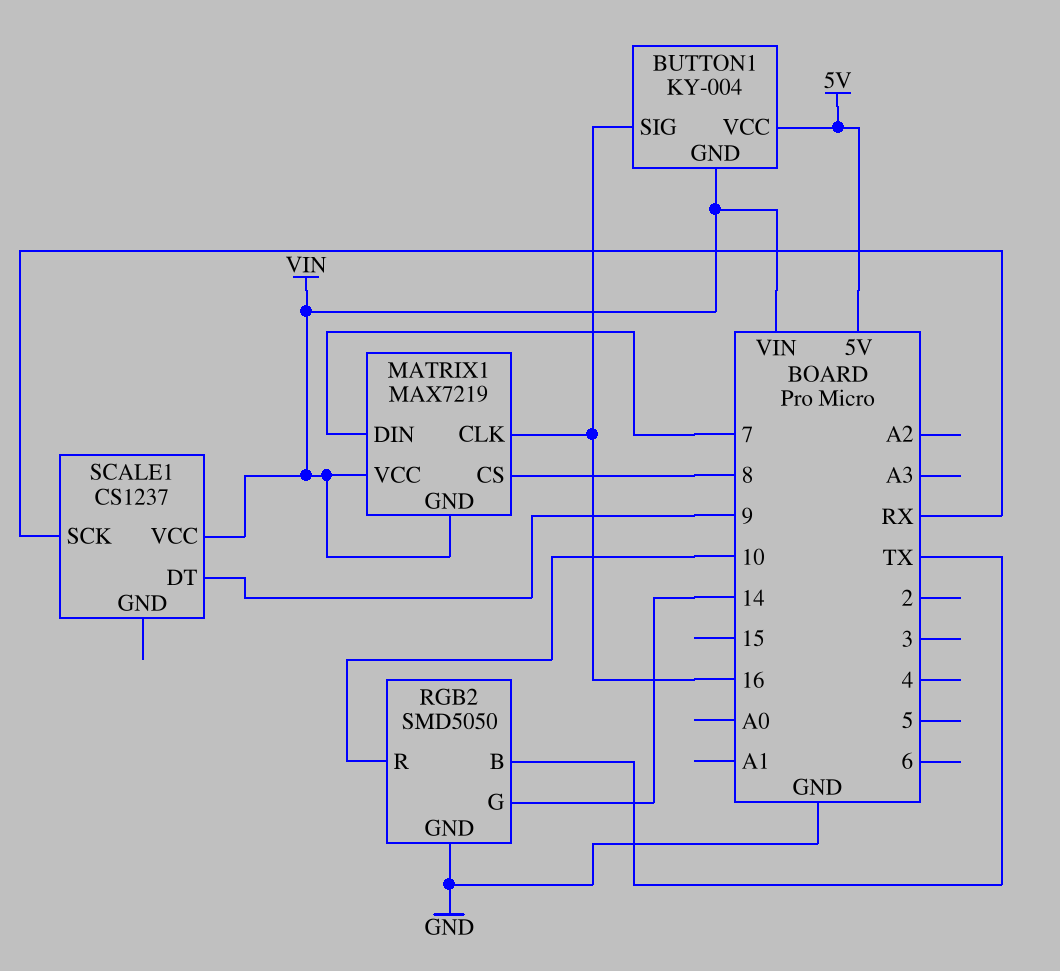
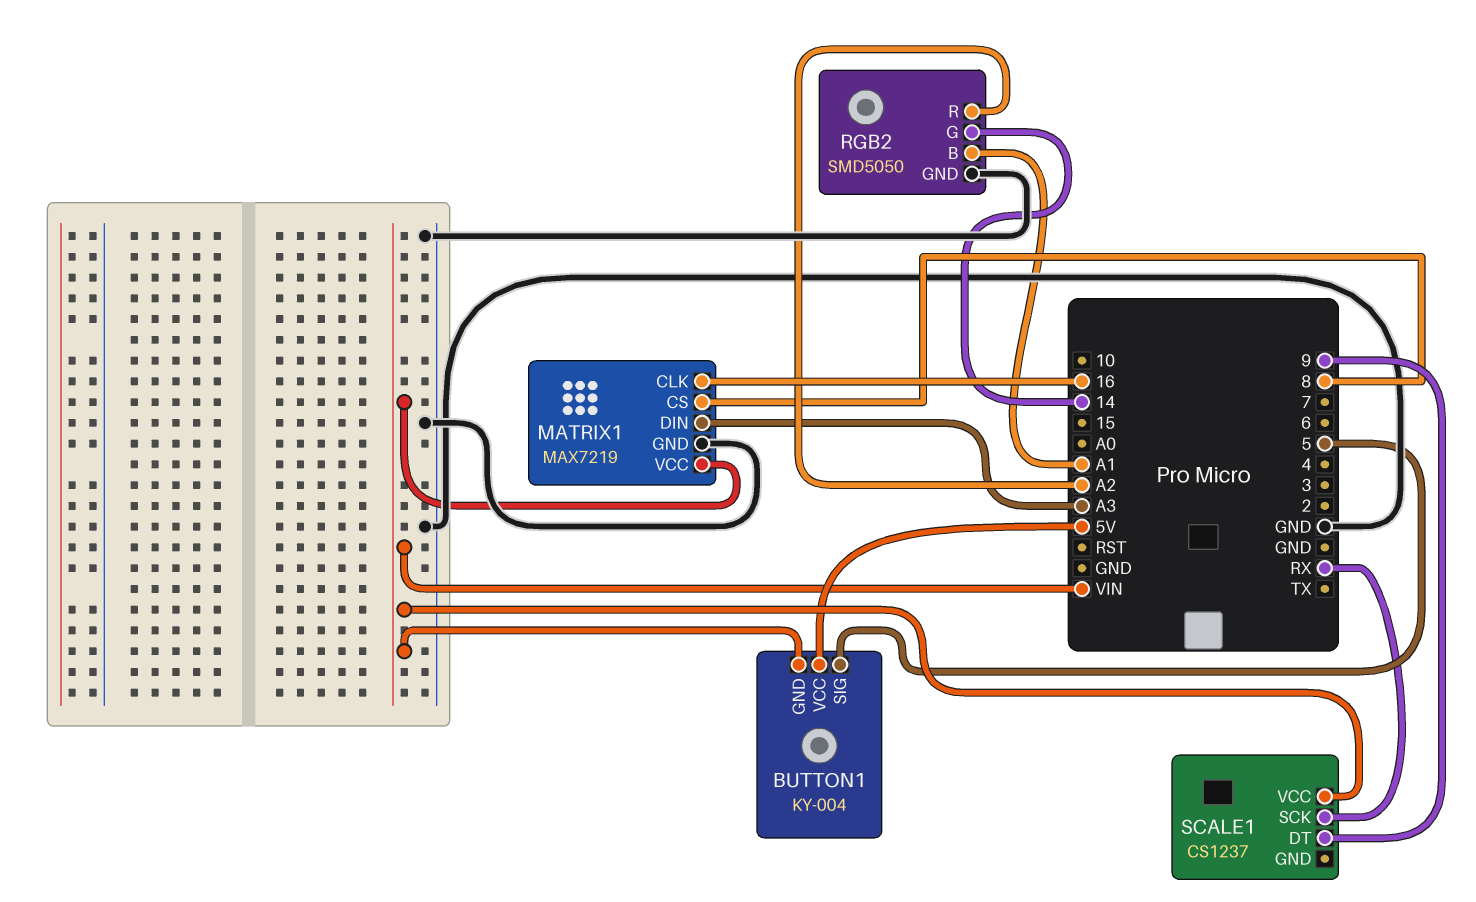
BUTTON1 pin SIG: 16 -> 5
MATRIX1 pin DIN: 7 -> A3
MATRIX1 pin GND: VIN -> GND
RGB2 pin B: TX -> A1
RGB2 pin R: 10 -> A2

